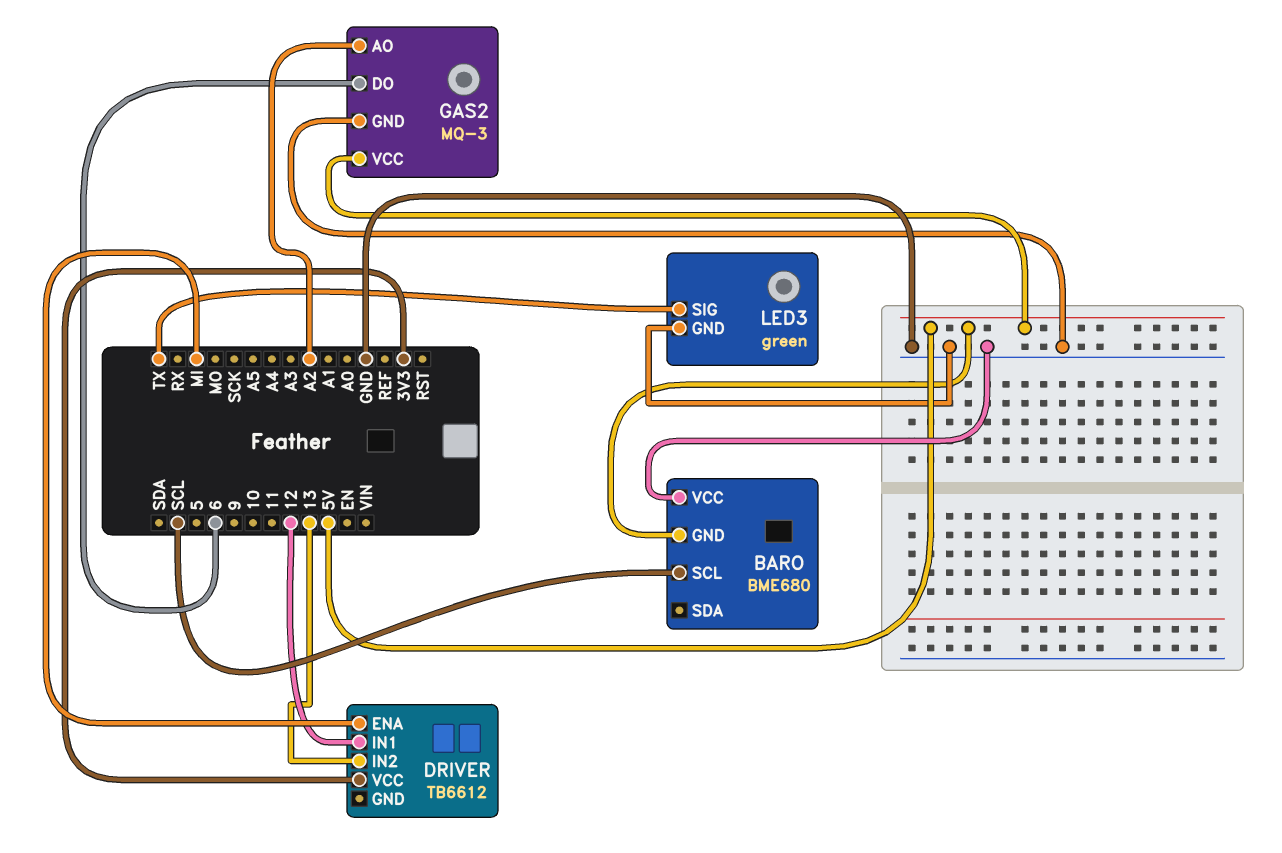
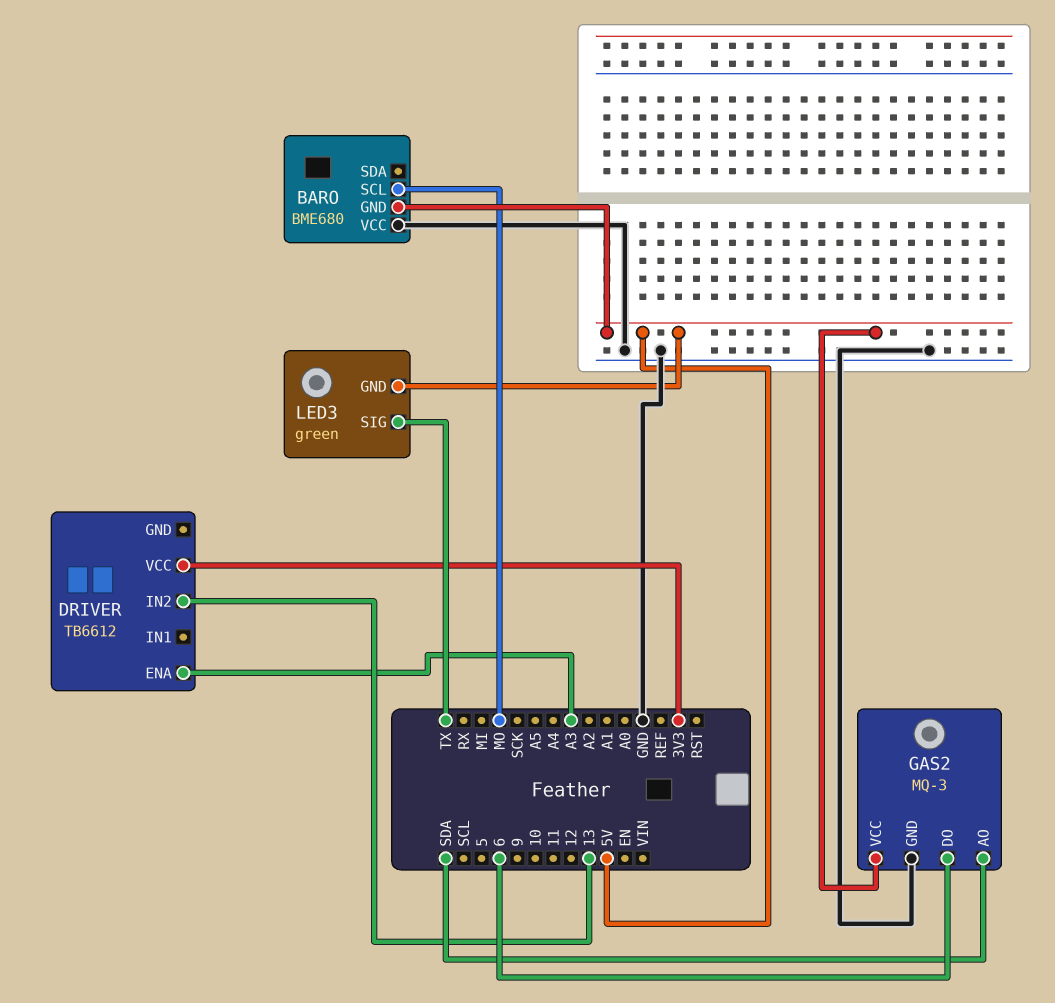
BARO pin SCL: SCL -> MO
DRIVER pin ENA: MI -> A3
DRIVER pin IN1: 12 -> none
GAS2 pin AO: A2 -> SDA
LED3 pin GND: GND -> 5V

